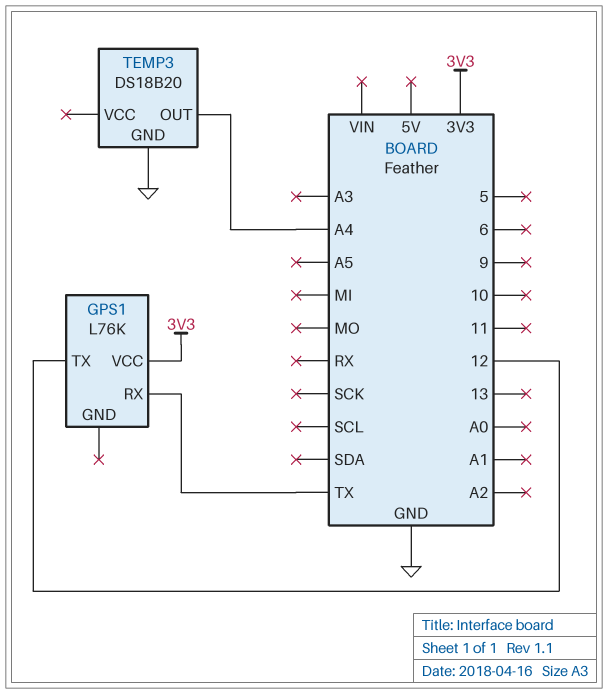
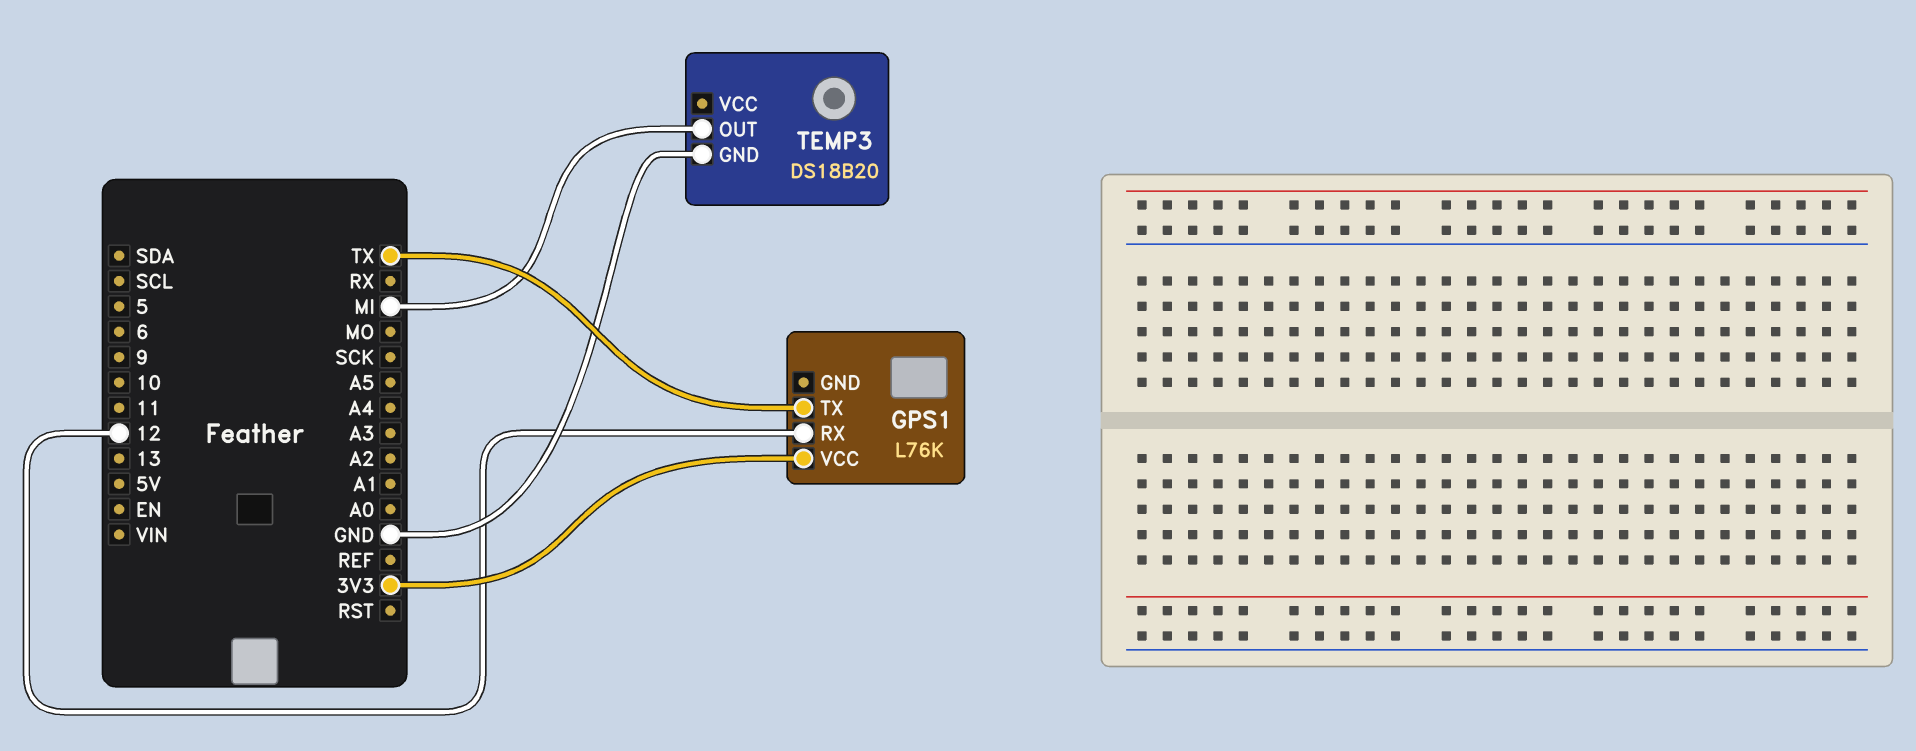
GPS1 pin RX: TX -> 12
GPS1 pin TX: 12 -> TX
TEMP3 pin OUT: A4 -> MI

